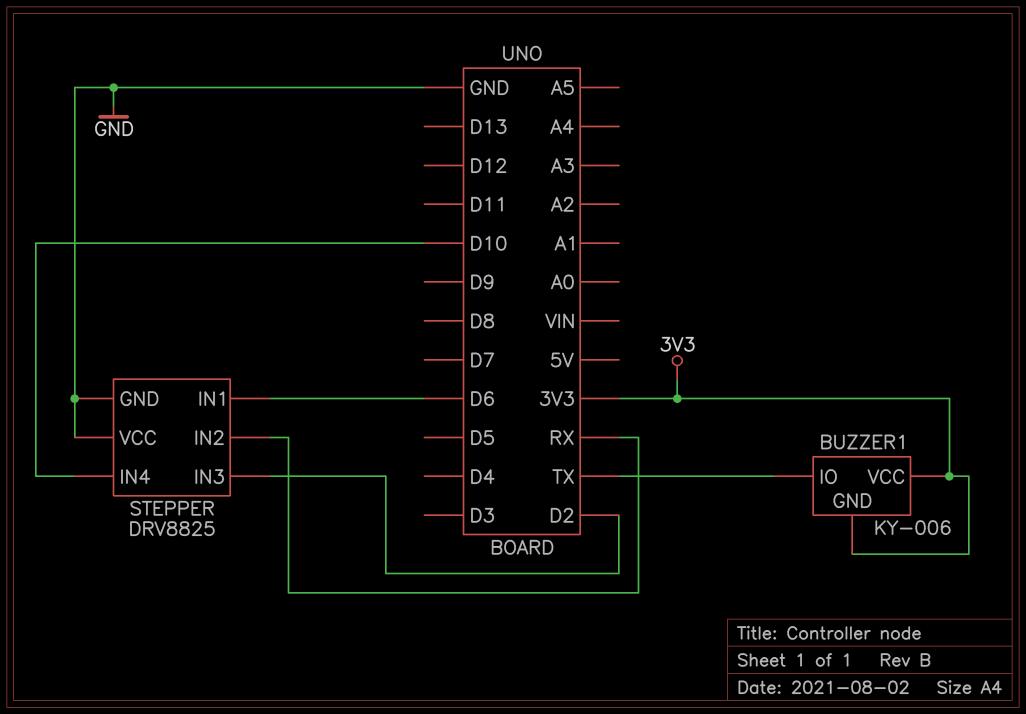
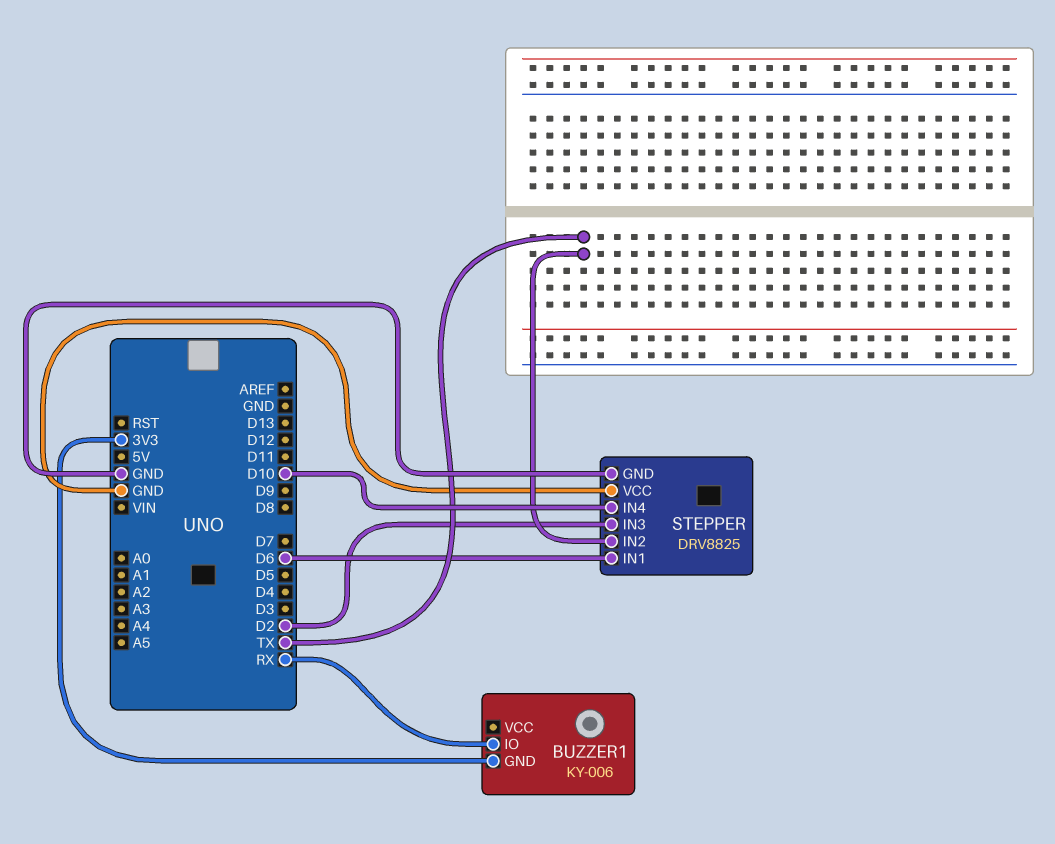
BUZZER1 pin IO: TX -> RX
BUZZER1 pin VCC: 3V3 -> none
STEPPER pin IN2: RX -> TX

